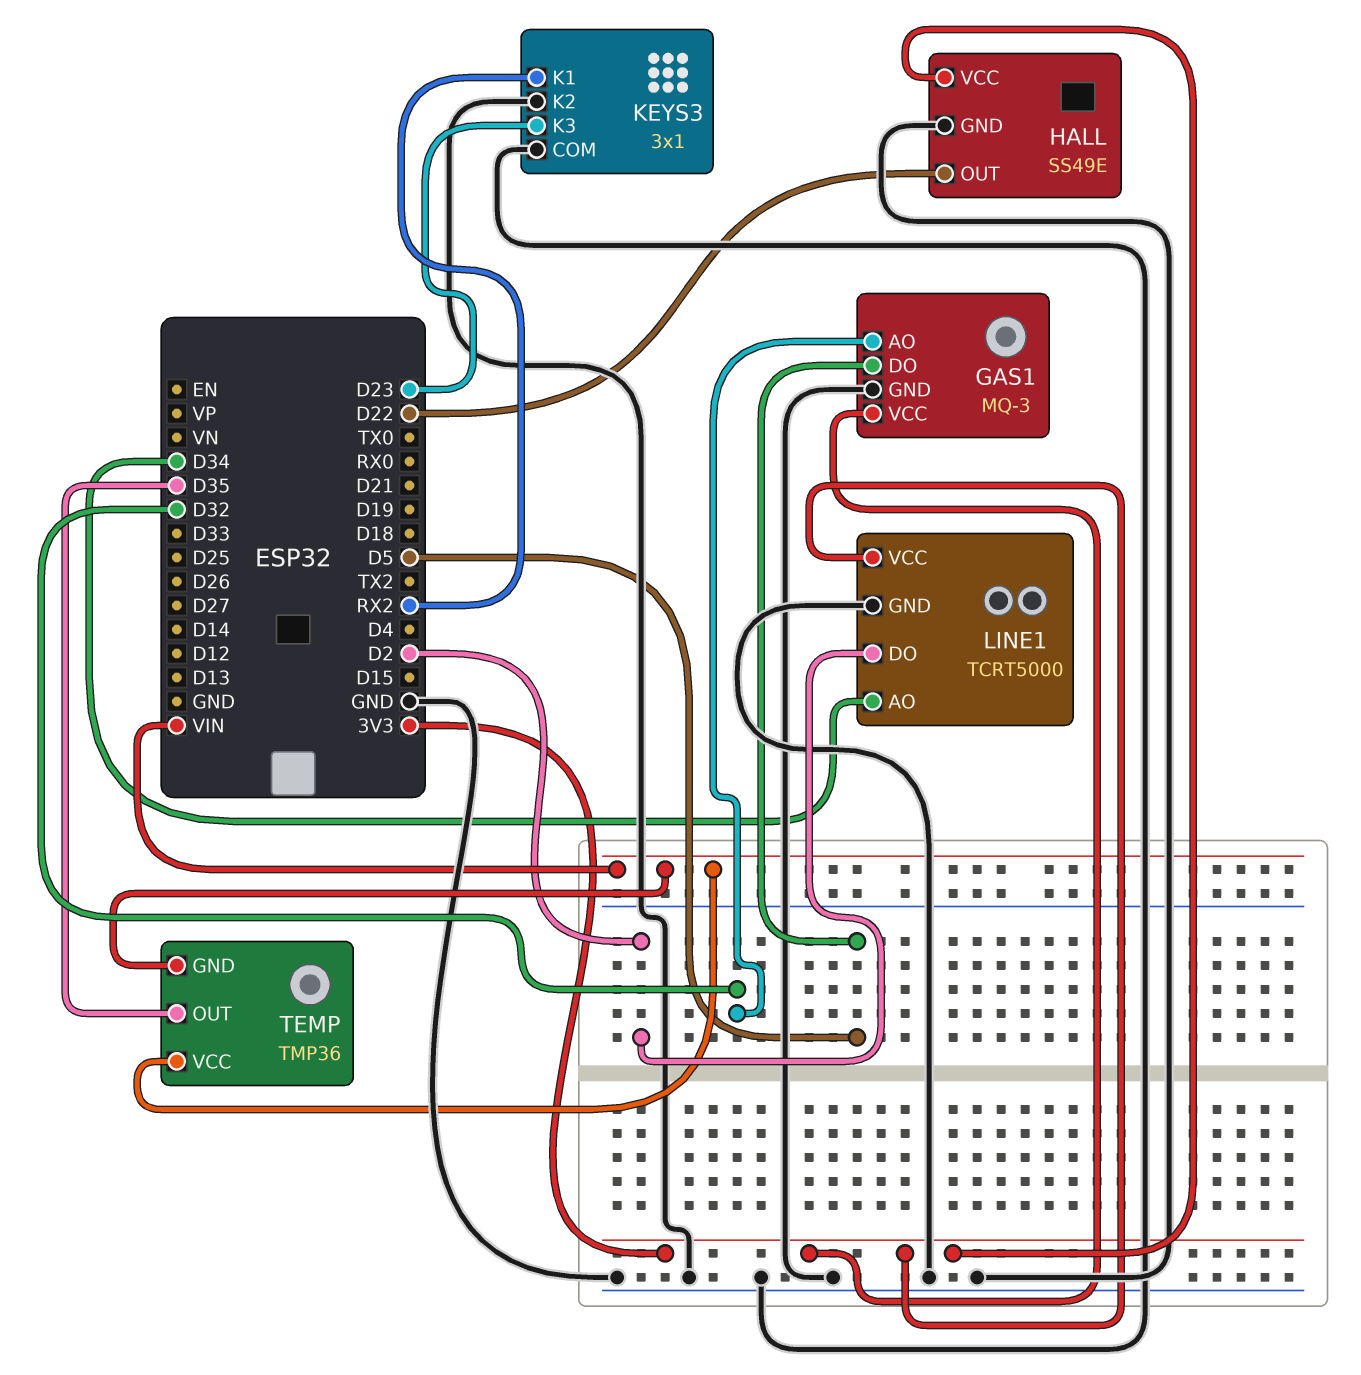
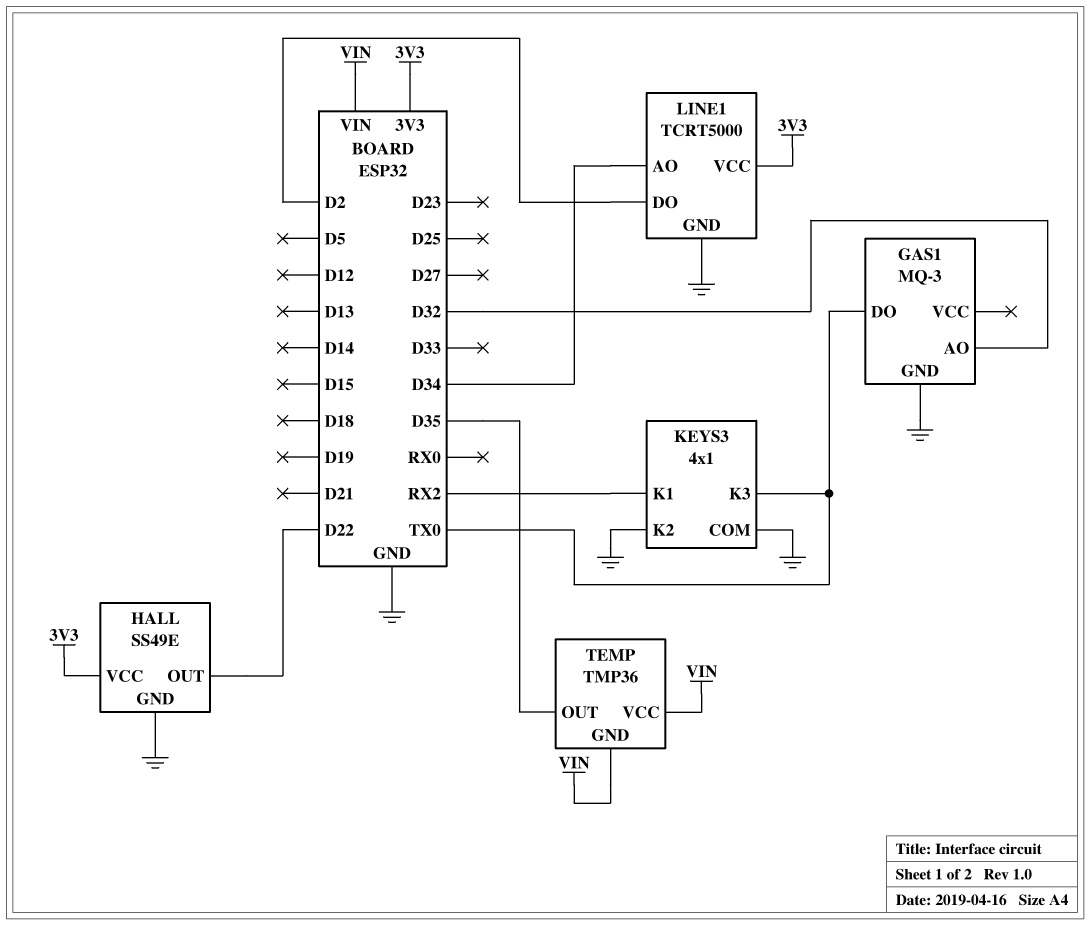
GAS1 pin DO: D5 -> TX0
GAS1 pin VCC: 3V3 -> none
KEYS3: 3x1 -> 4x1
KEYS3 pin K3: D23 -> TX0

